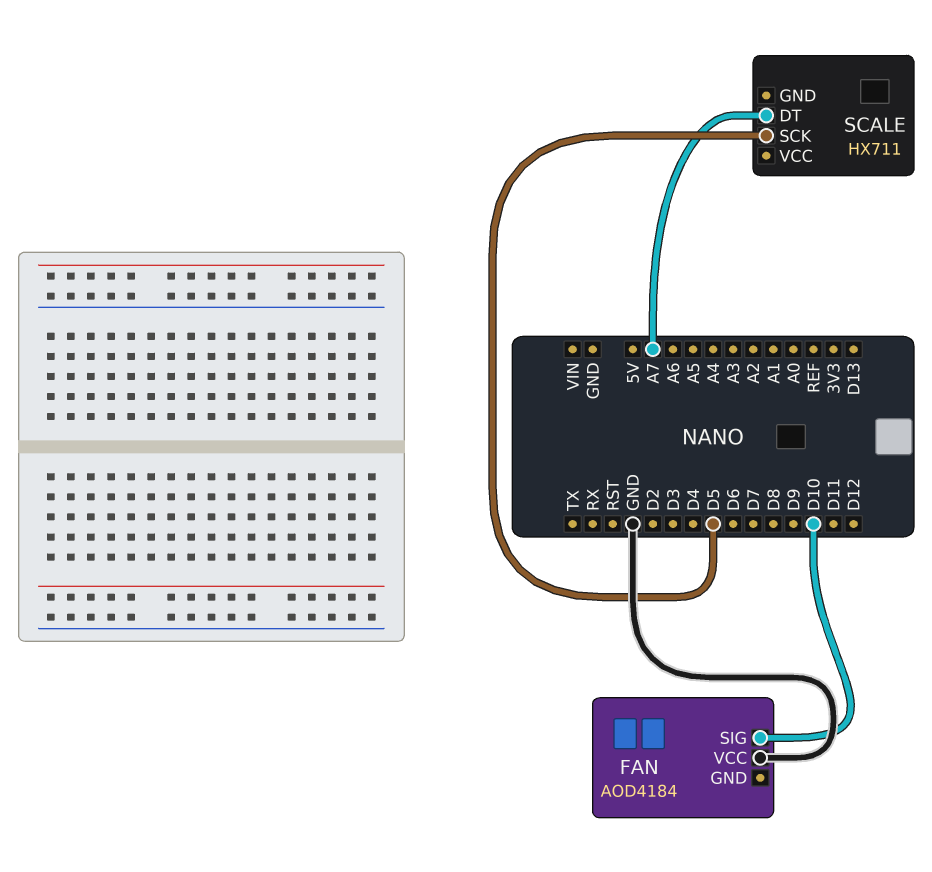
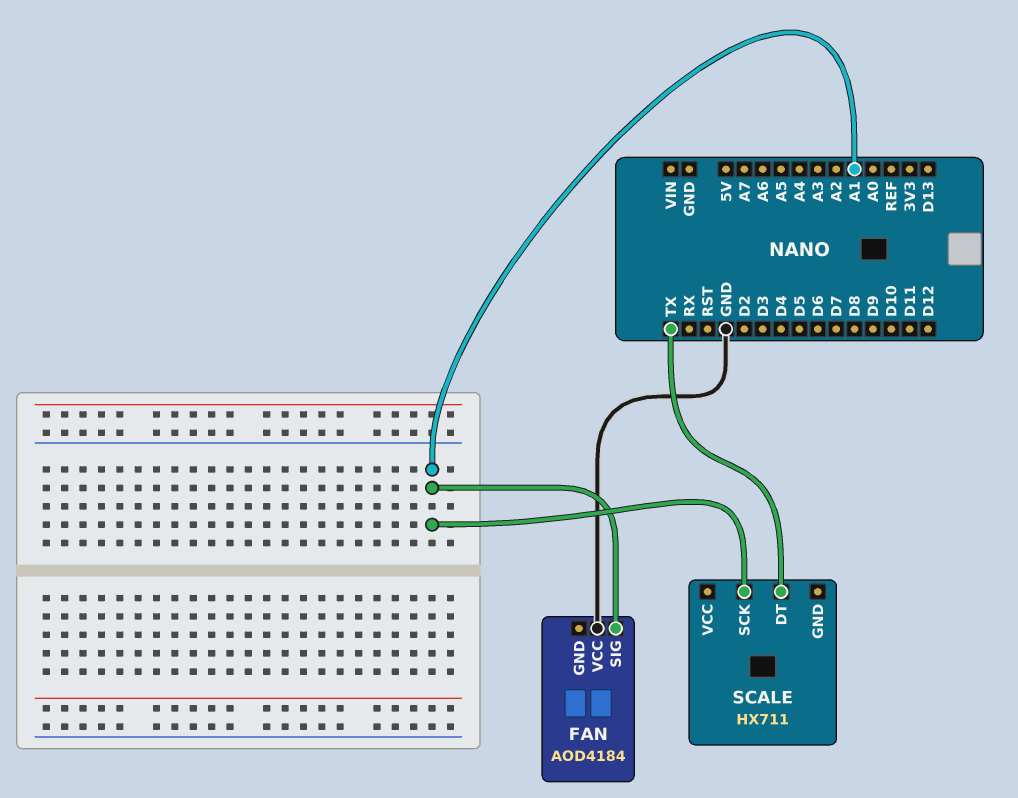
FAN pin SIG: D10 -> A1
SCALE pin DT: A7 -> TX
SCALE pin SCK: D5 -> A1

